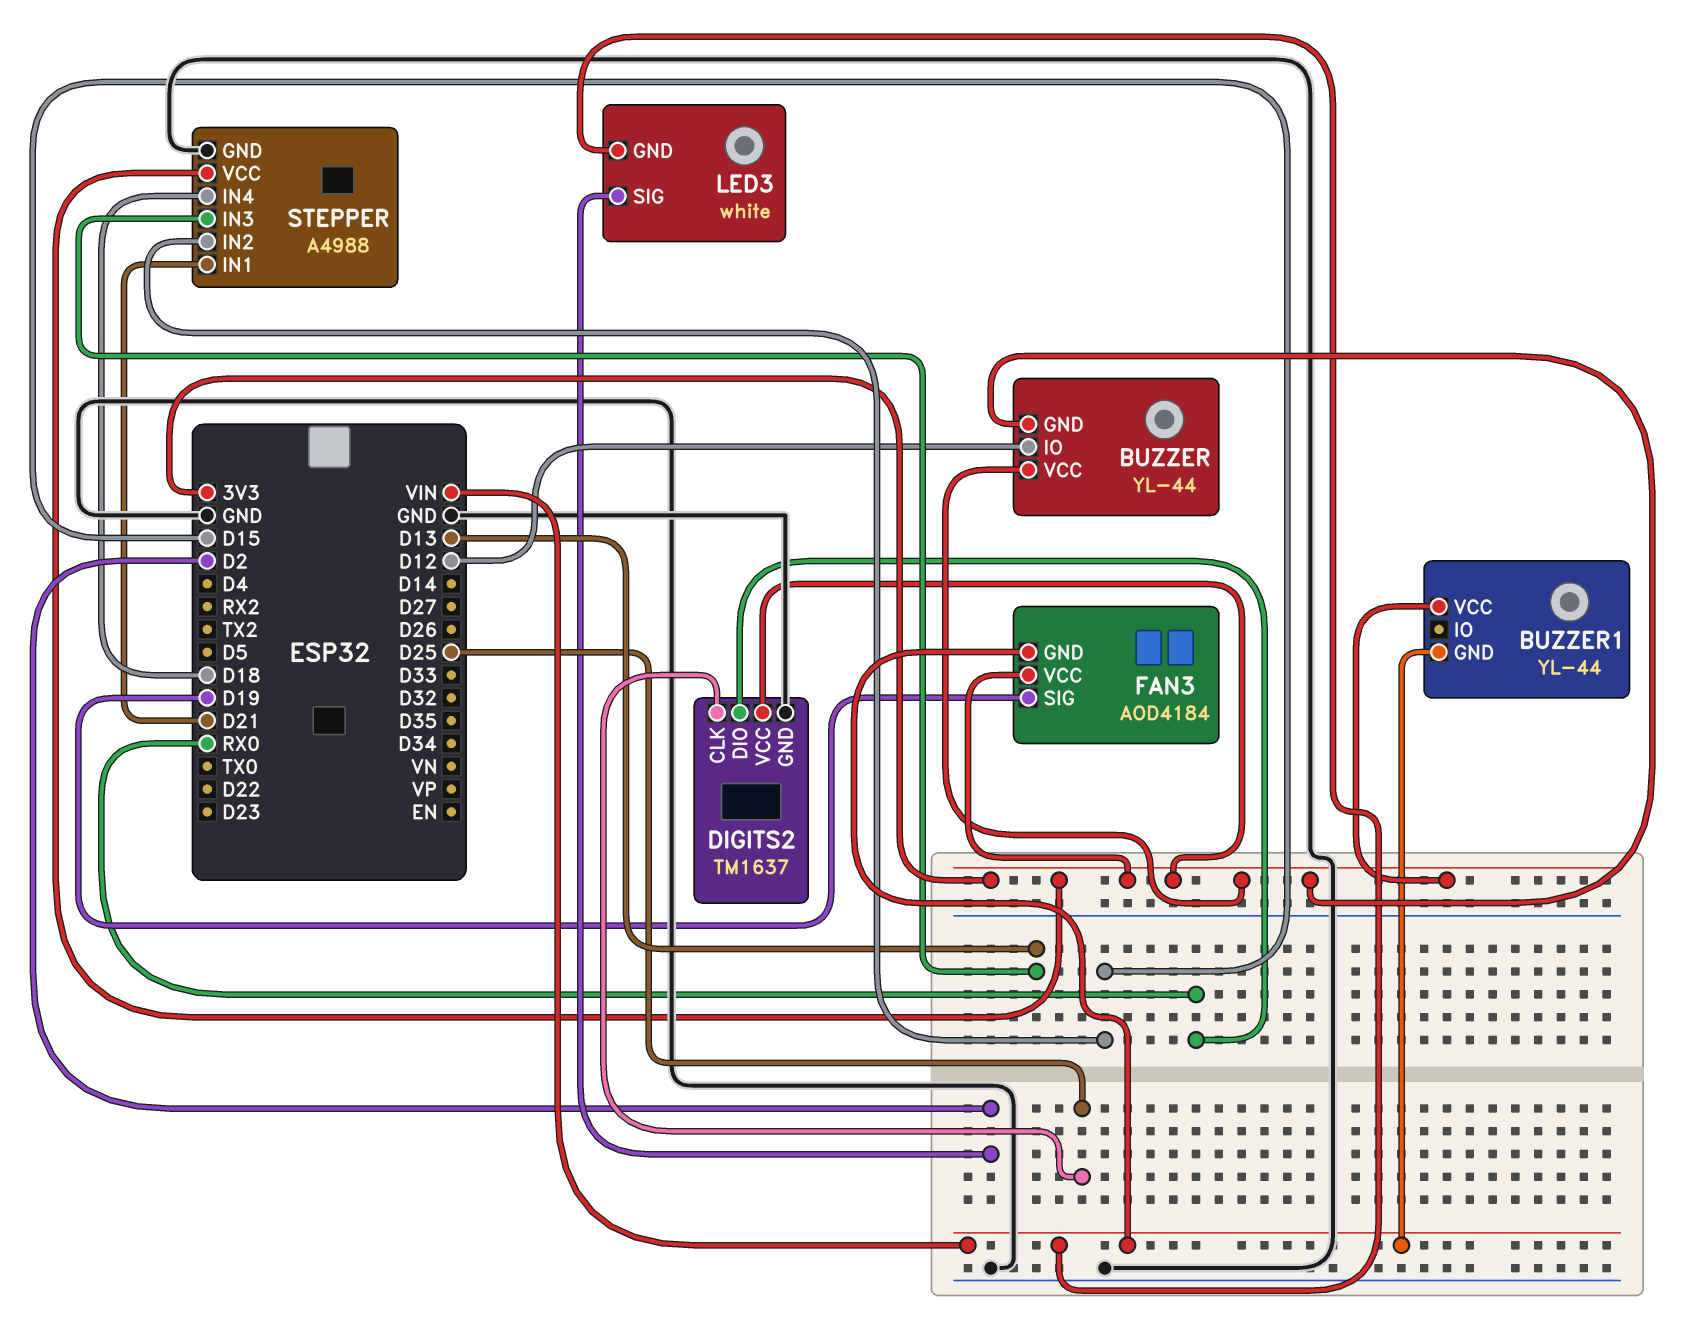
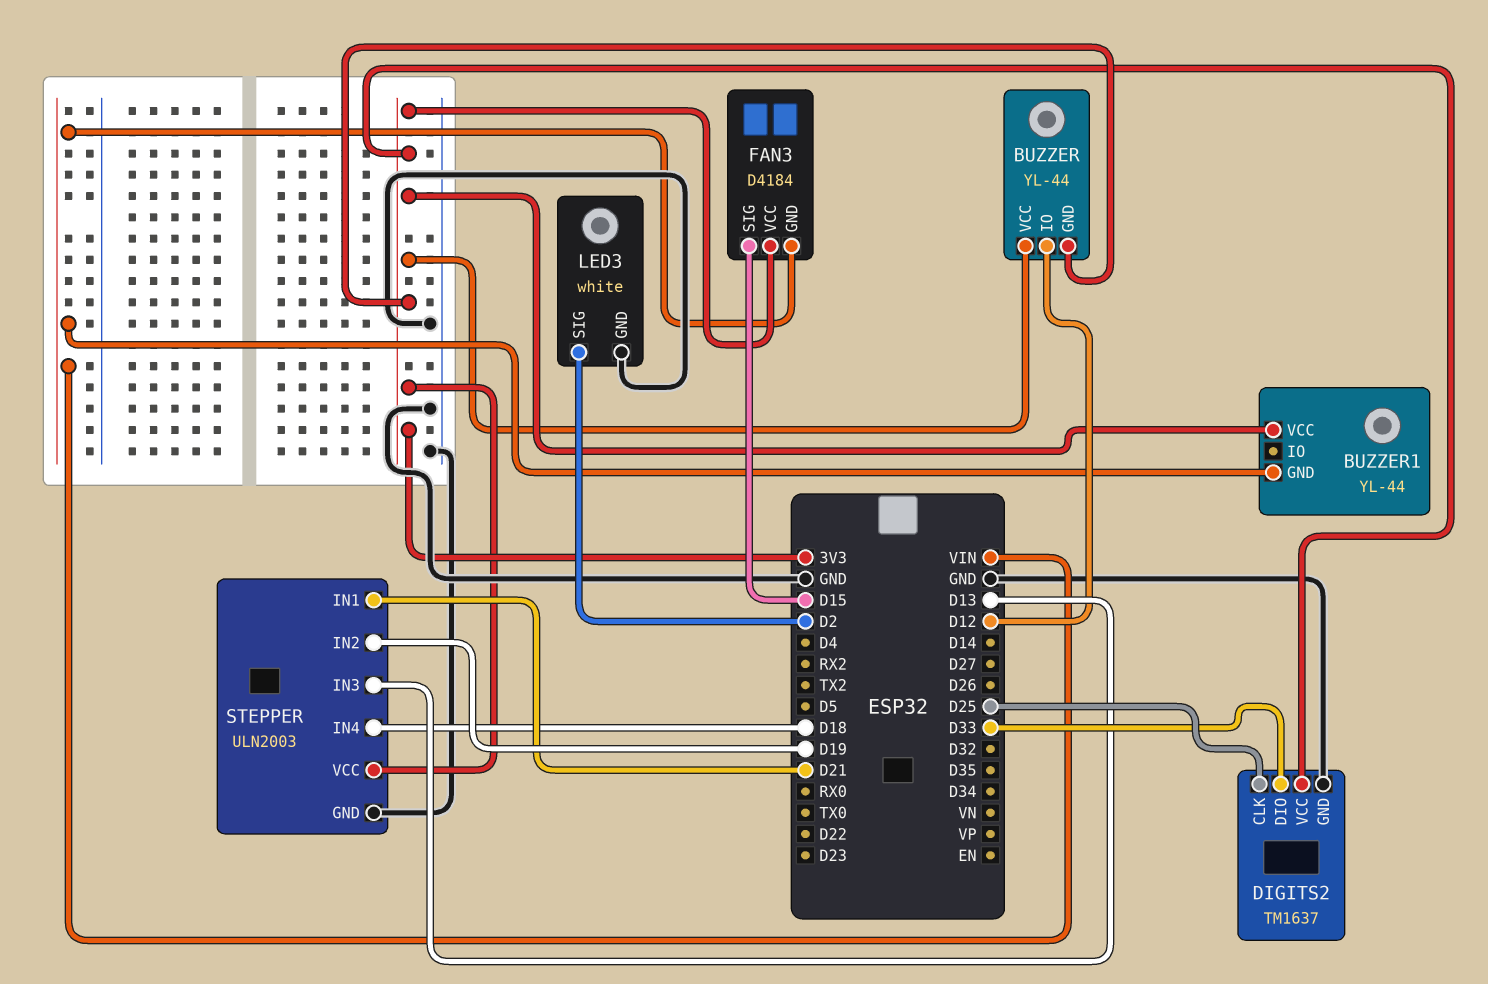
DIGITS2 pin DIO: RX0 -> D33
FAN3: AOD4184 -> D4184
FAN3 pin SIG: D19 -> D15
LED3 pin GND: VIN -> GND
STEPPER: A4988 -> ULN2003
STEPPER pin IN2: D15 -> D19

